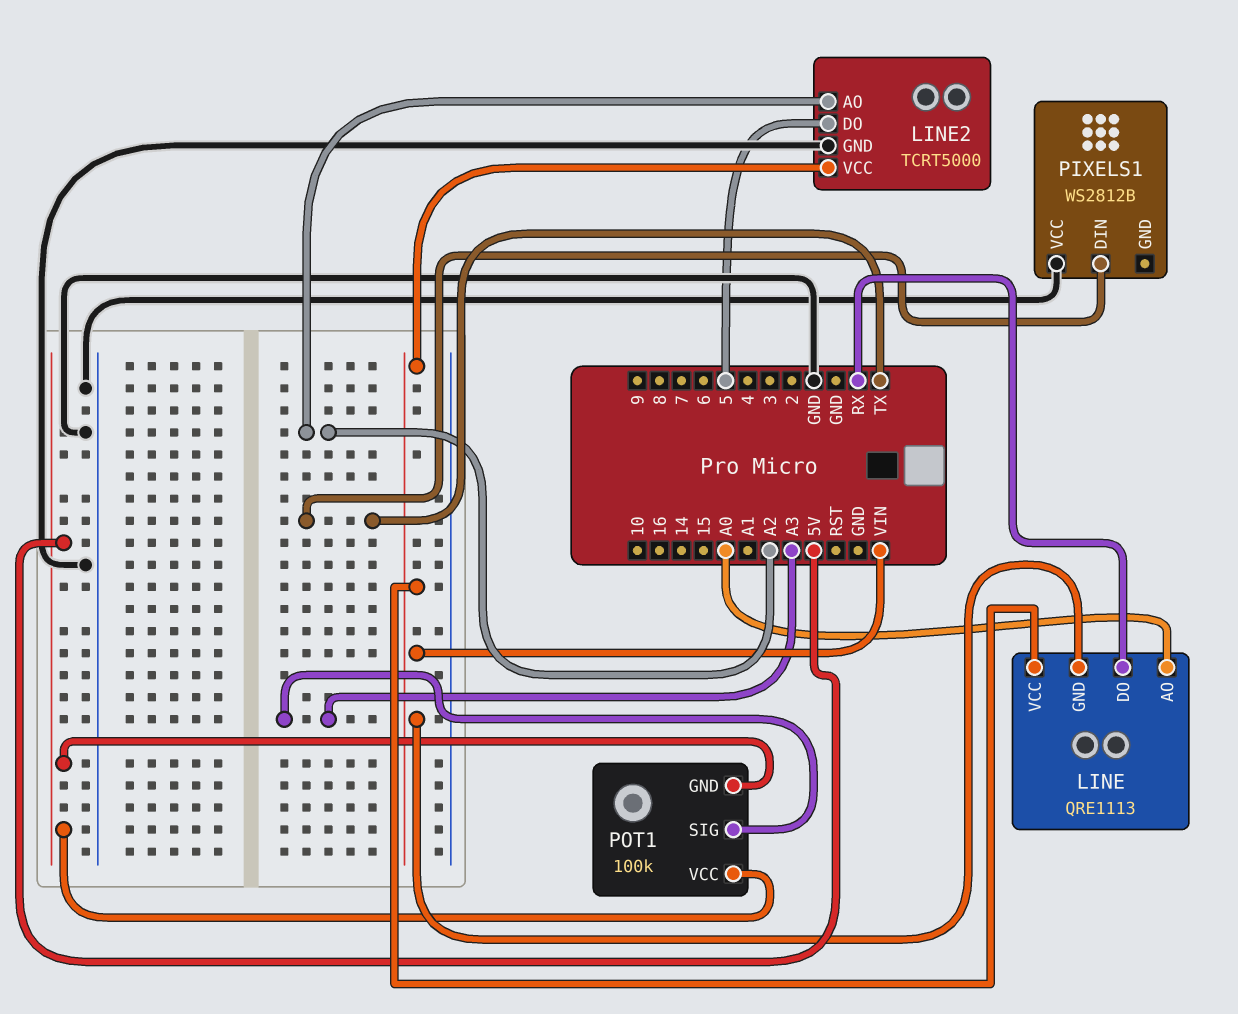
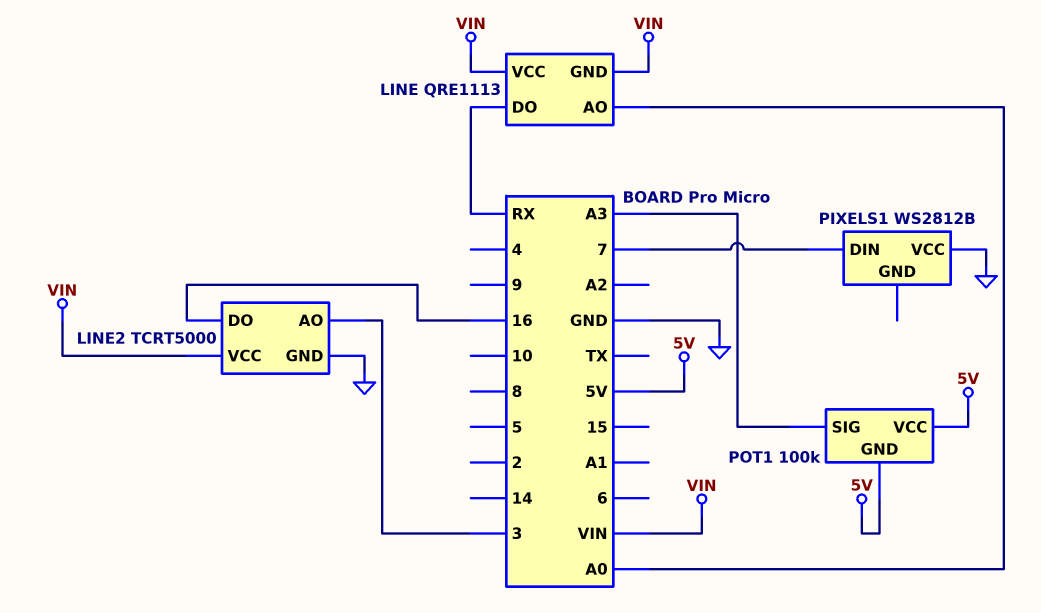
LINE2 pin AO: A2 -> 3
LINE2 pin DO: 5 -> 16
PIXELS1 pin DIN: TX -> 7

